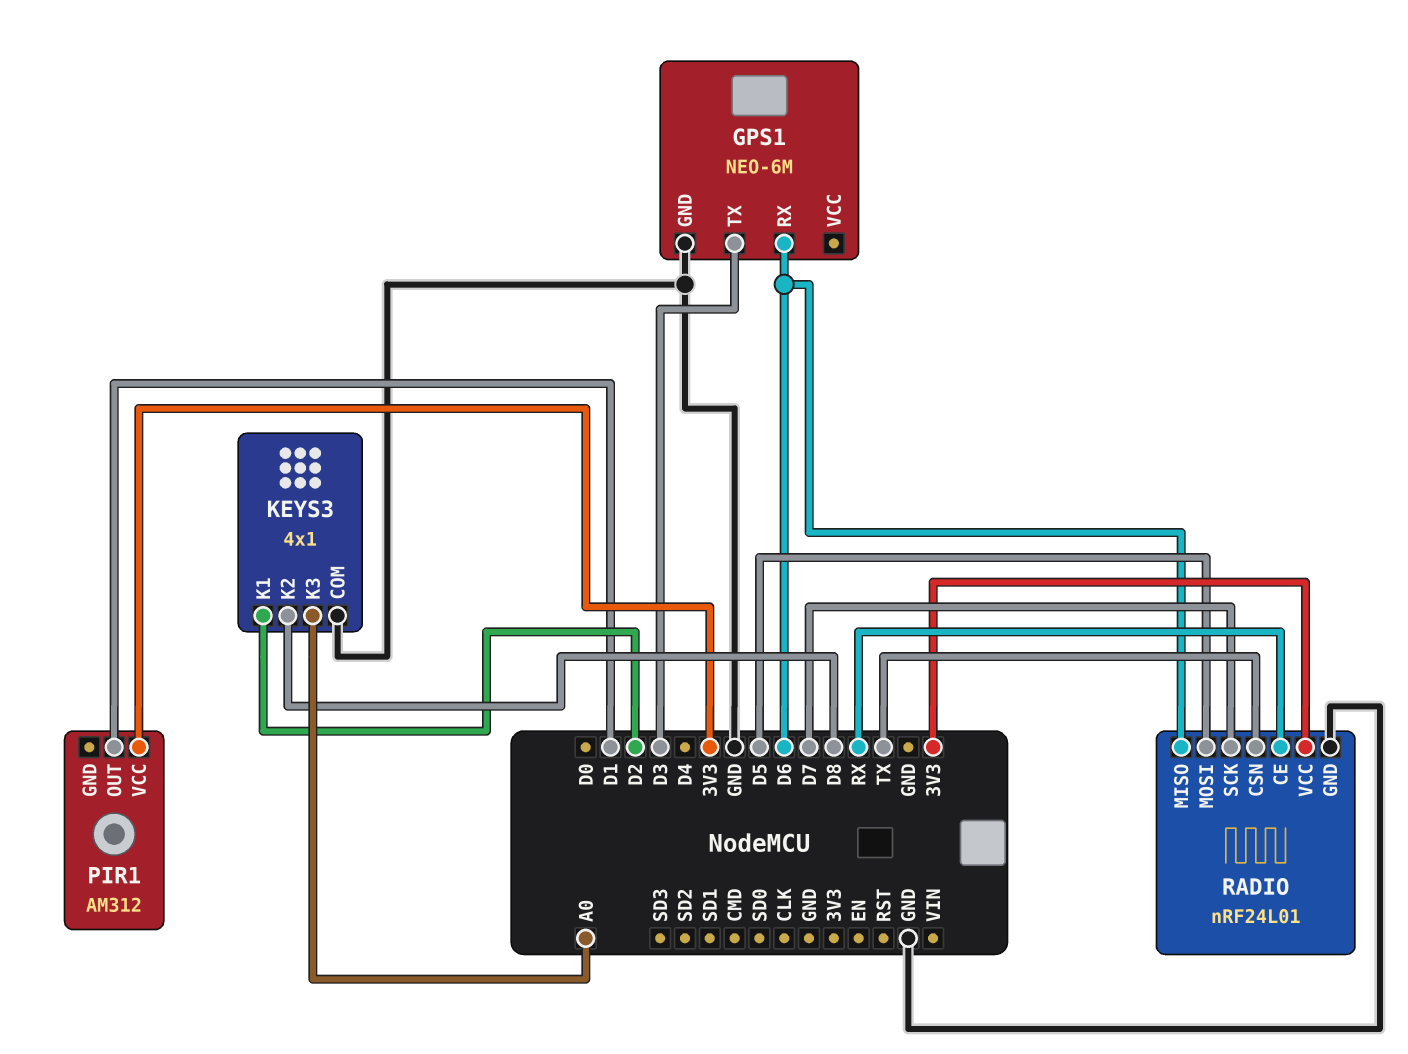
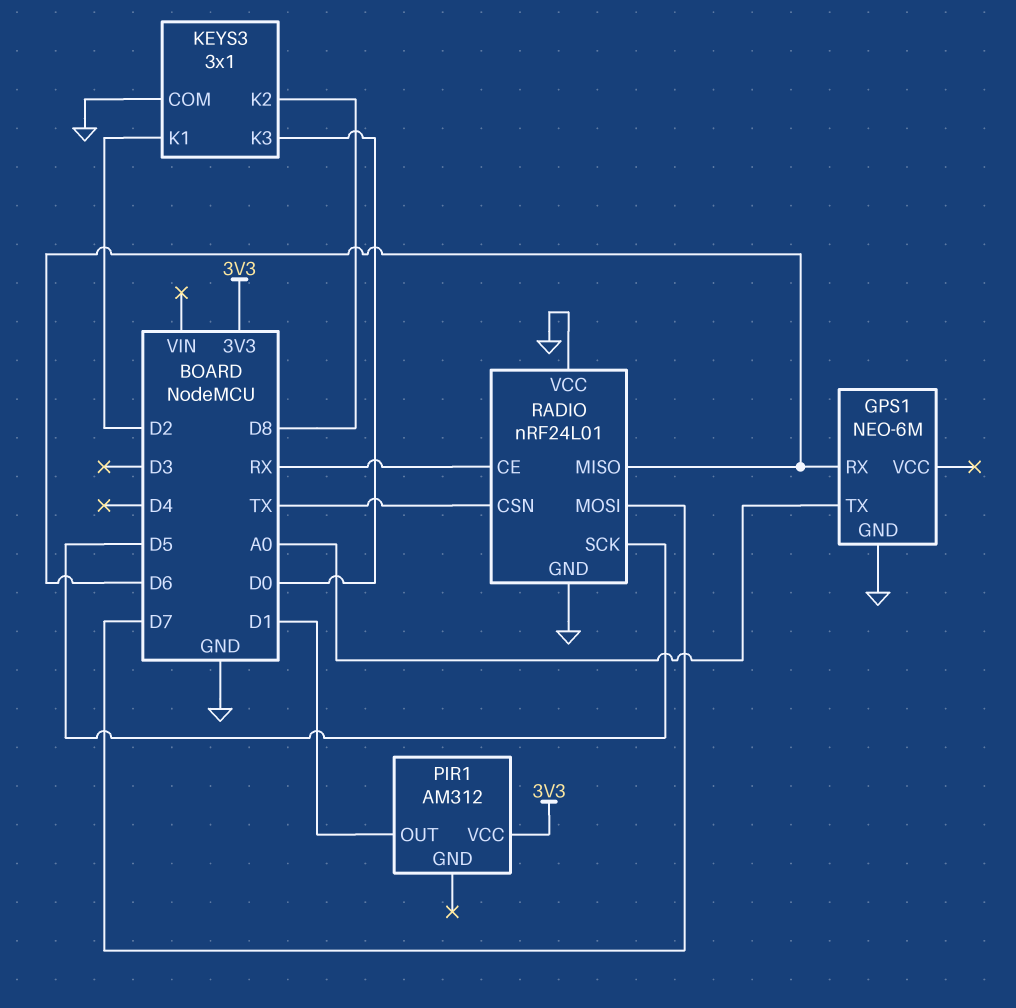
GPS1 pin TX: D3 -> A0
KEYS3: 4x1 -> 3x1
KEYS3 pin K3: A0 -> D0
RADIO pin MOSI: D5 -> D7
RADIO pin SCK: D7 -> D5
RADIO pin VCC: 3V3 -> GND

